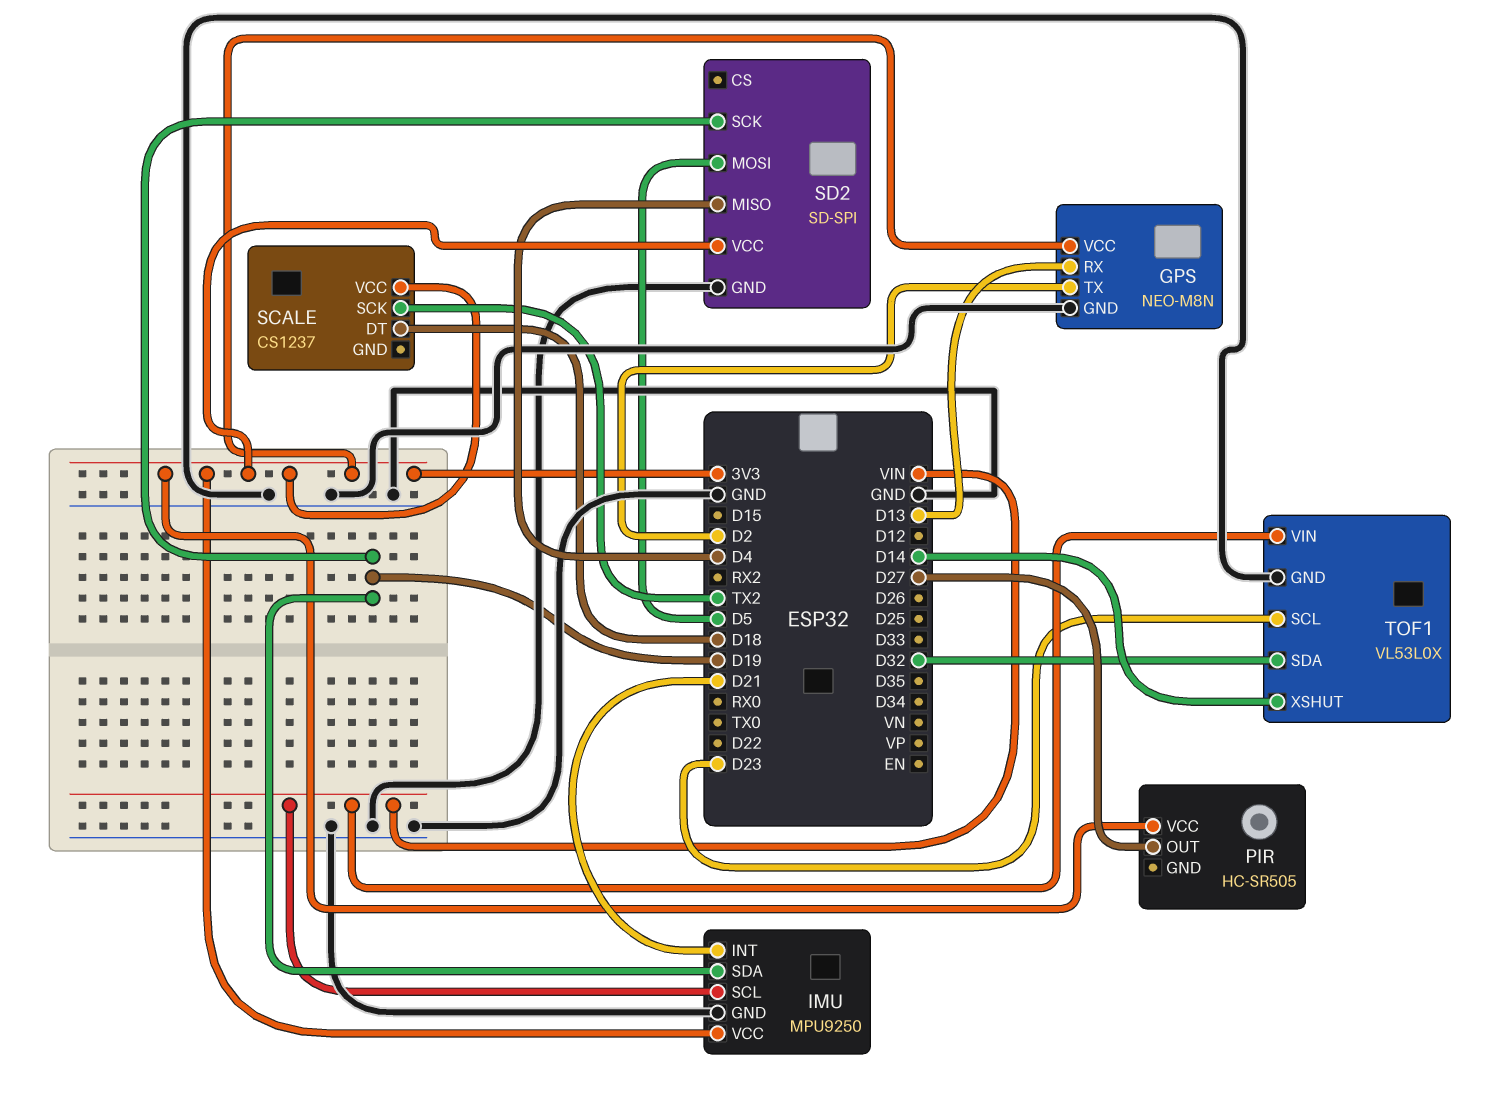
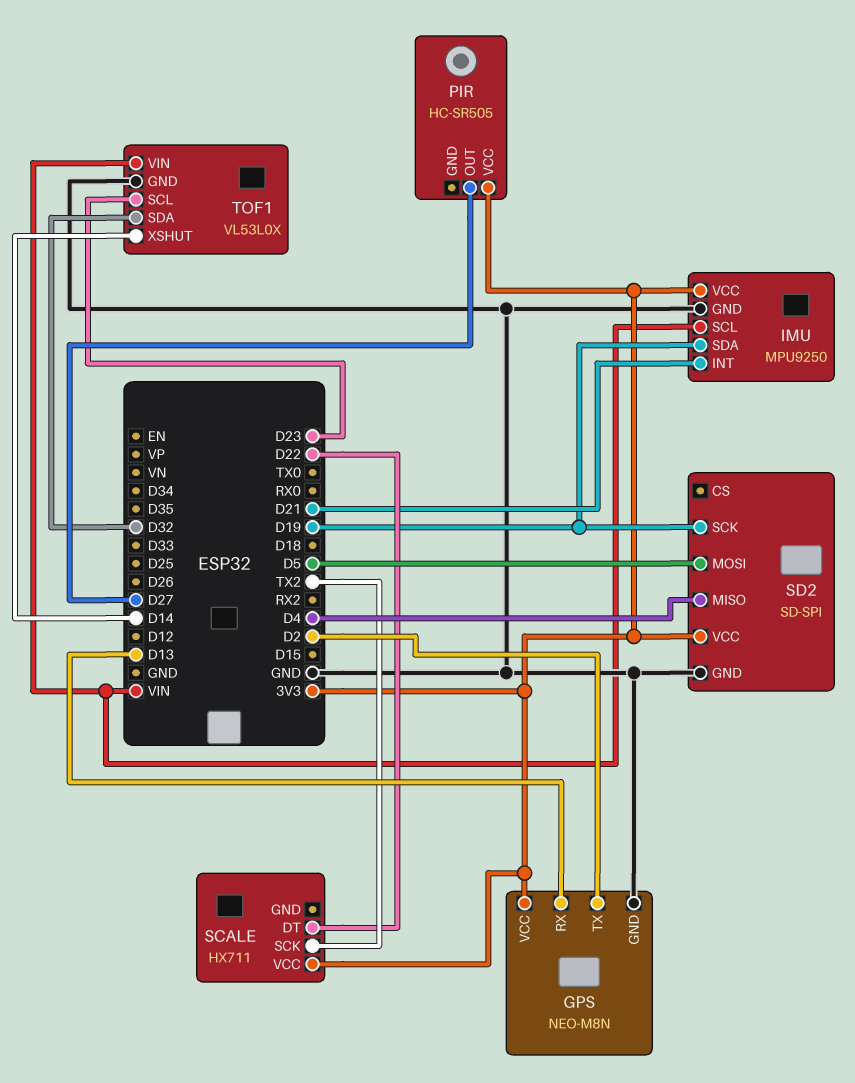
SCALE: CS1237 -> HX711
SCALE pin DT: D18 -> D22

